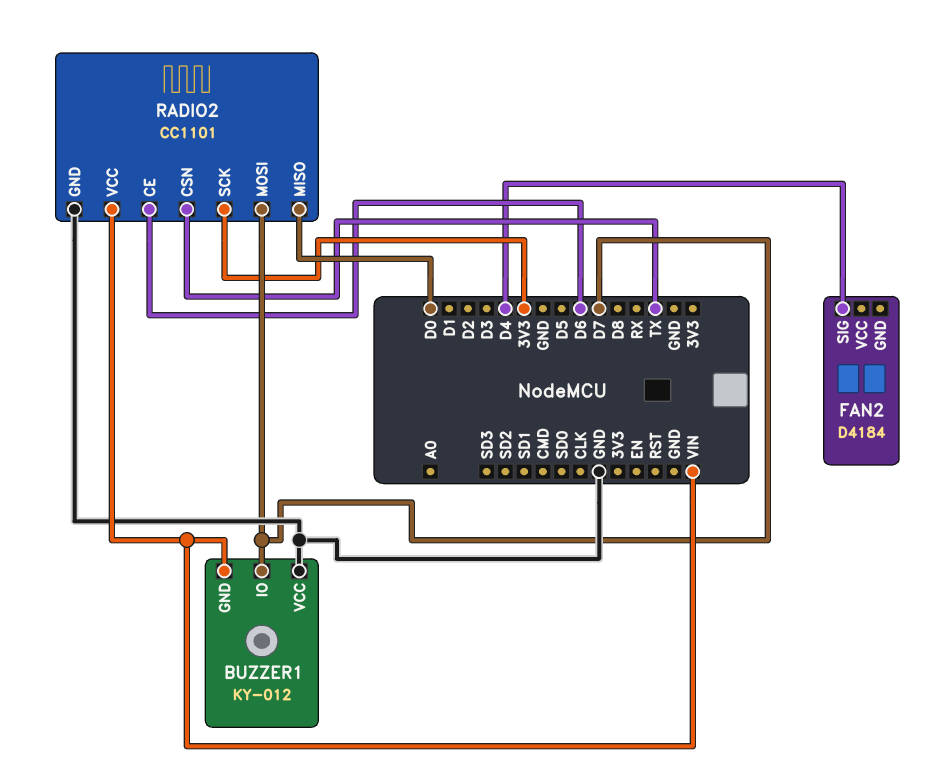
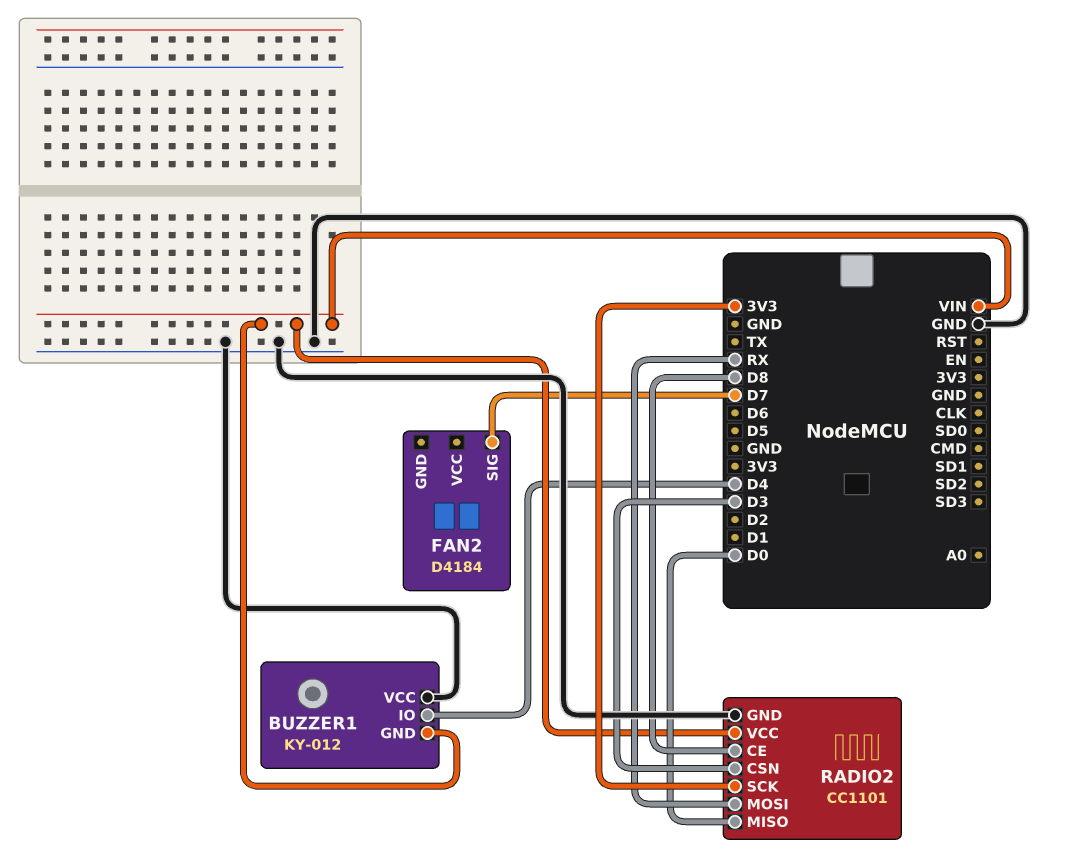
BUZZER1 pin IO: D7 -> D4
FAN2 pin SIG: D4 -> D7
RADIO2 pin CE: D6 -> D8
RADIO2 pin CSN: TX -> D3
RADIO2 pin MOSI: D7 -> RX

